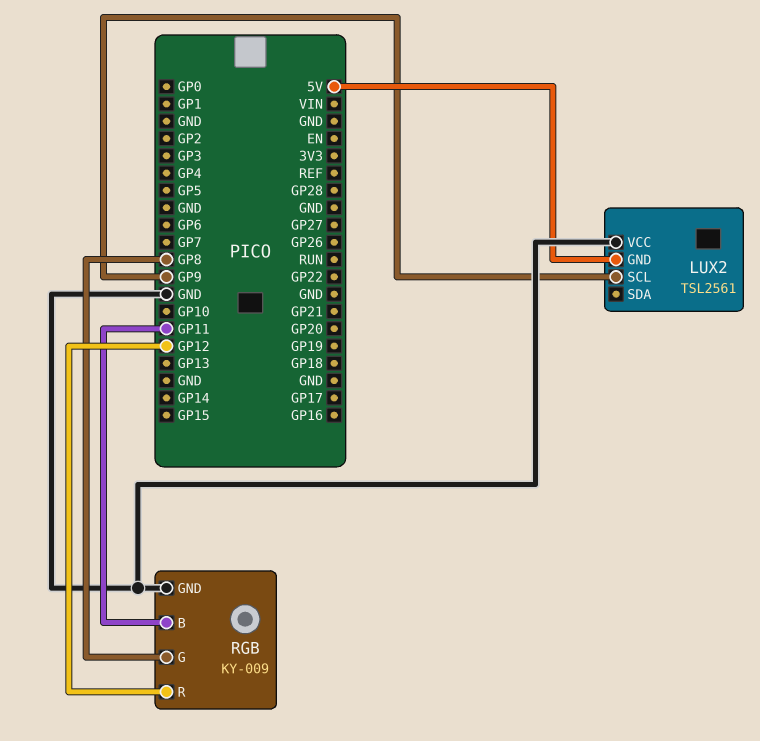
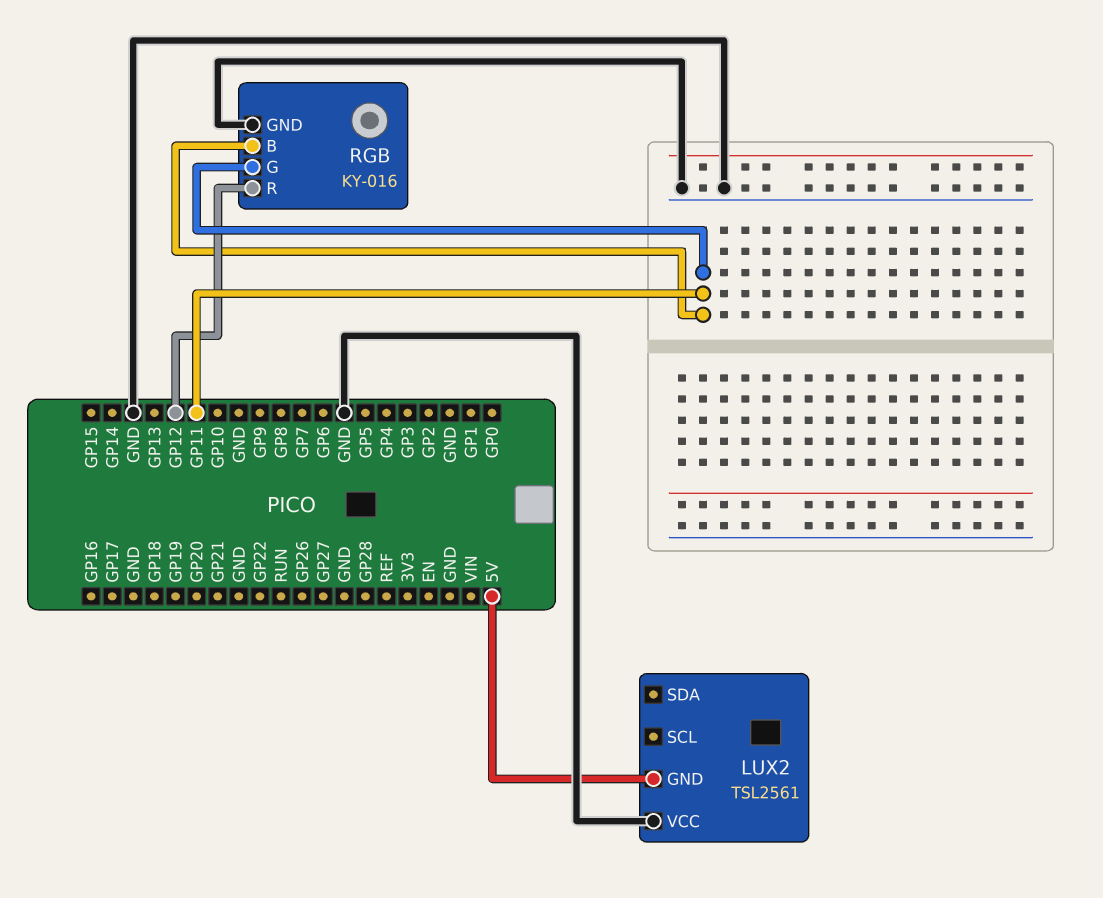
LUX2 pin SCL: GP9 -> none
RGB: KY-009 -> KY-016
RGB pin G: GP8 -> GP11

